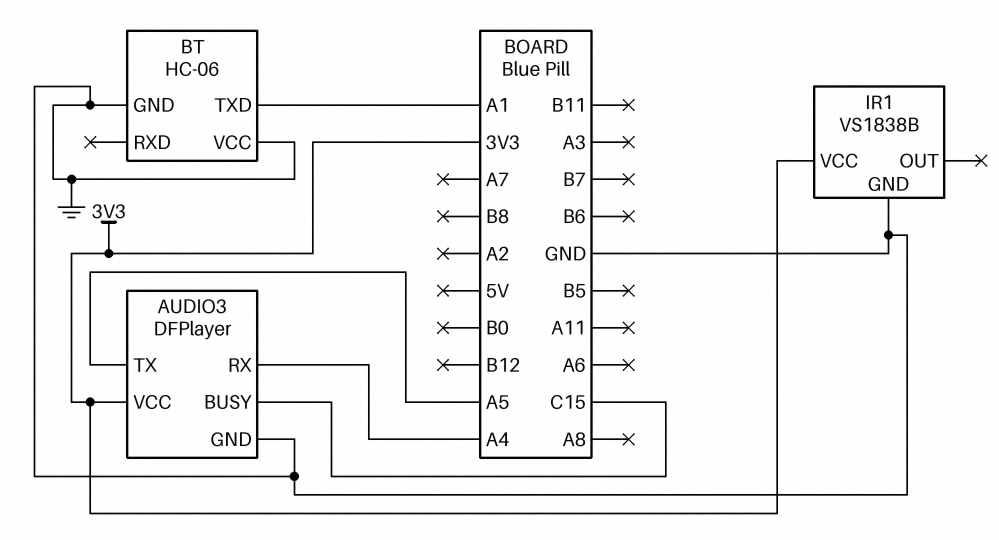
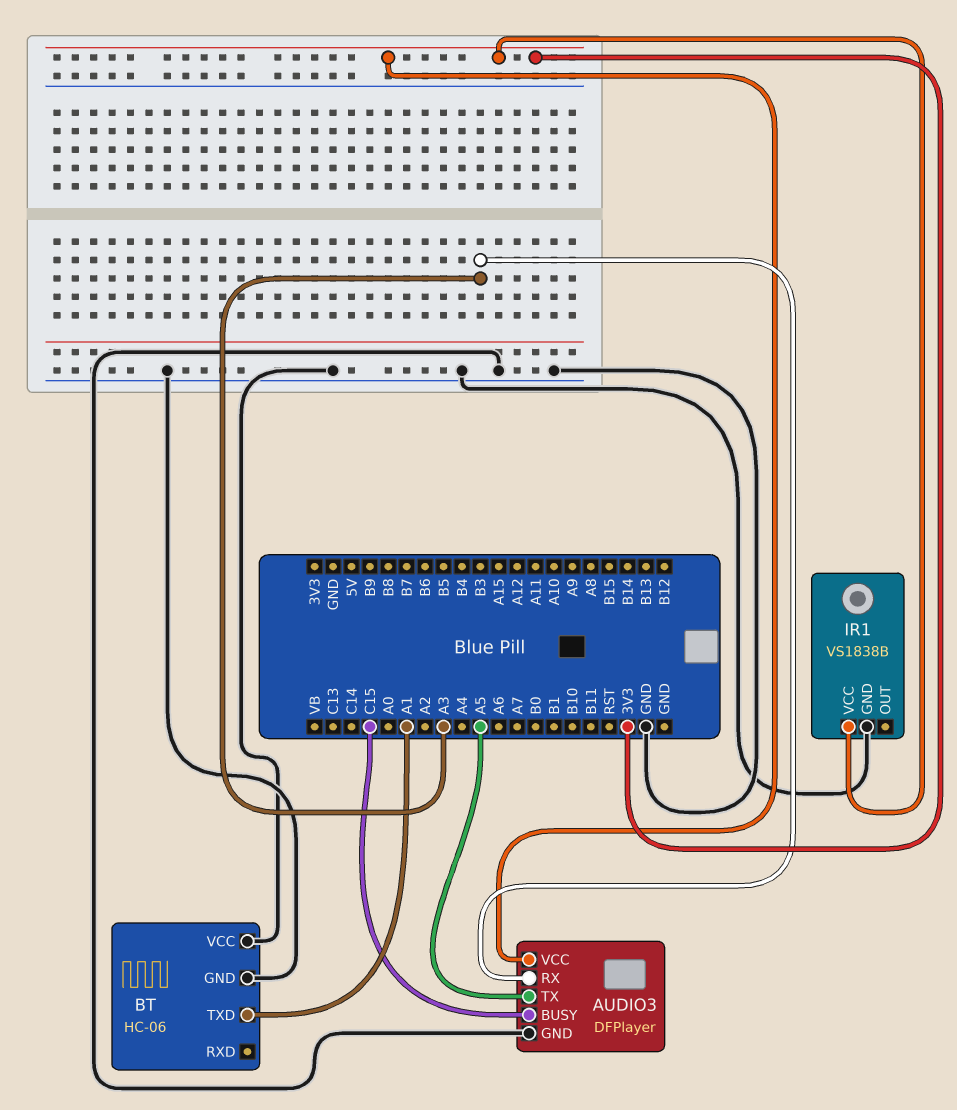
AUDIO3 pin RX: A4 -> A3

